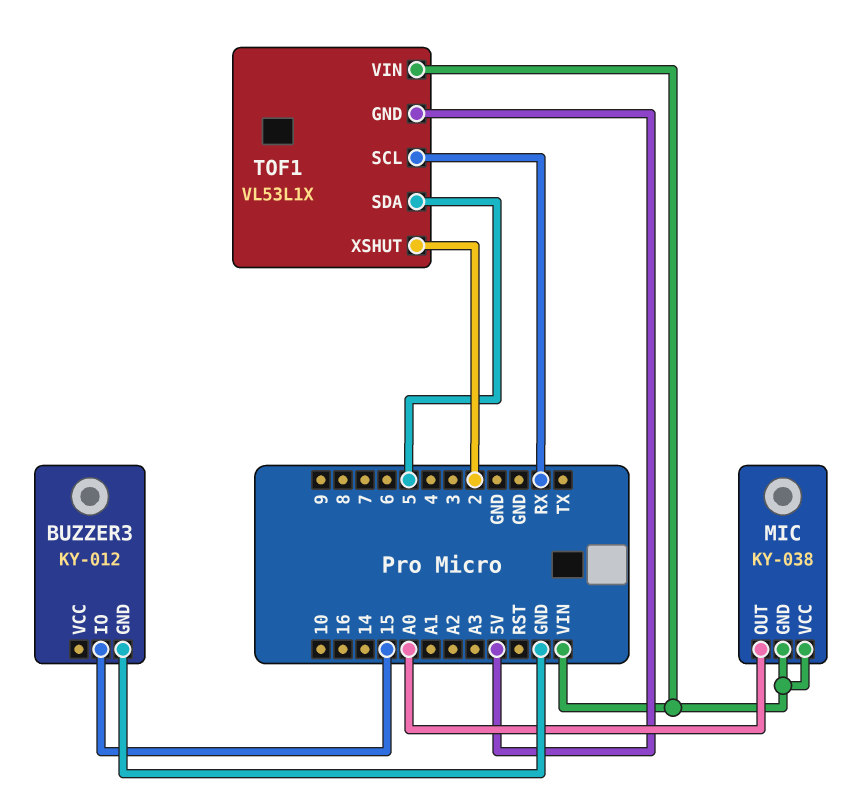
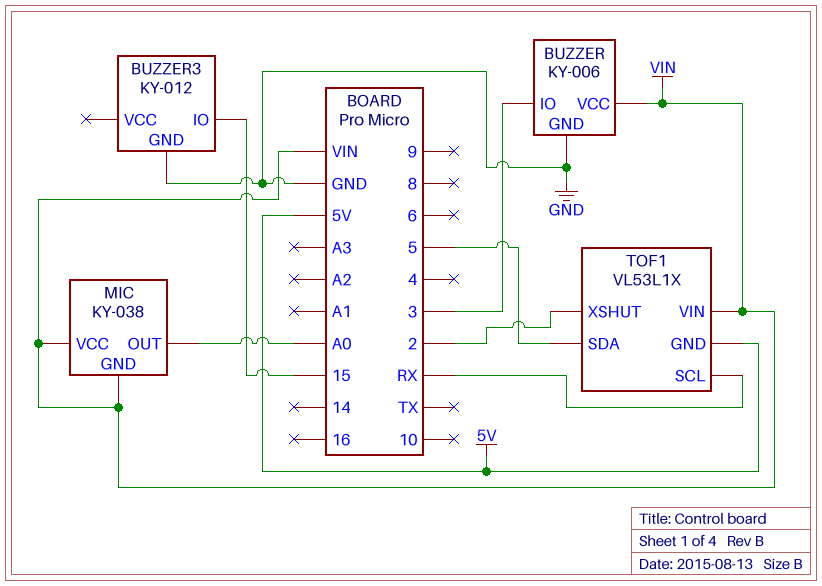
BUZZER: none -> KY-006
BUZZER pin GND: none -> GND
BUZZER pin IO: none -> 3
BUZZER pin VCC: none -> VIN

